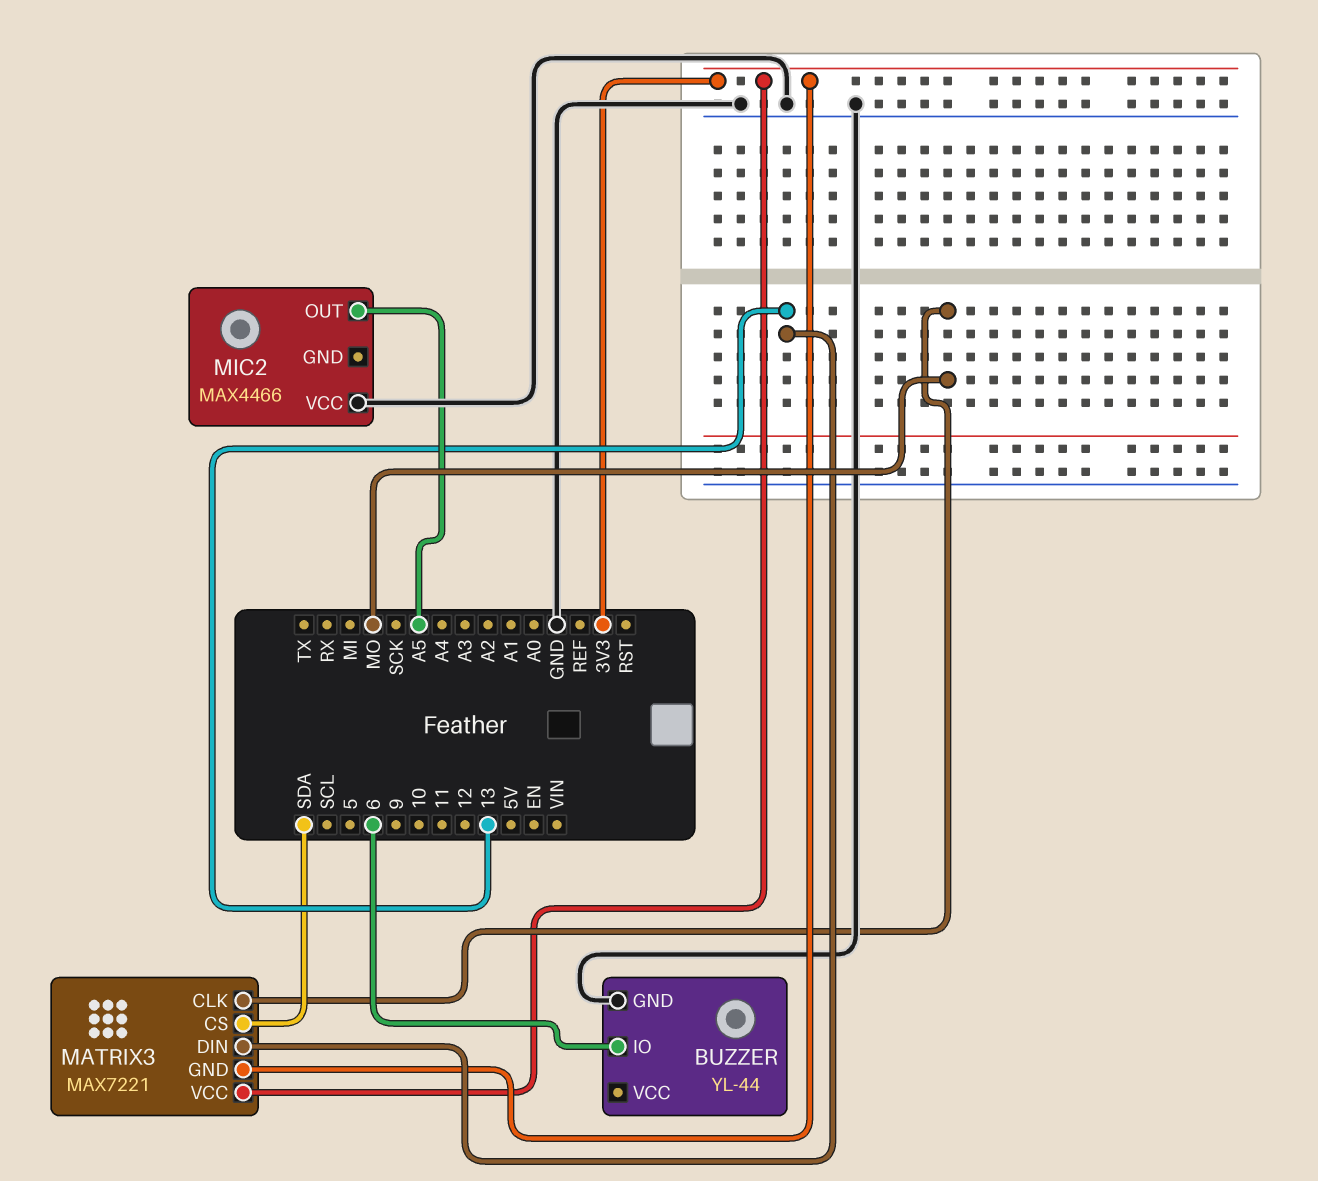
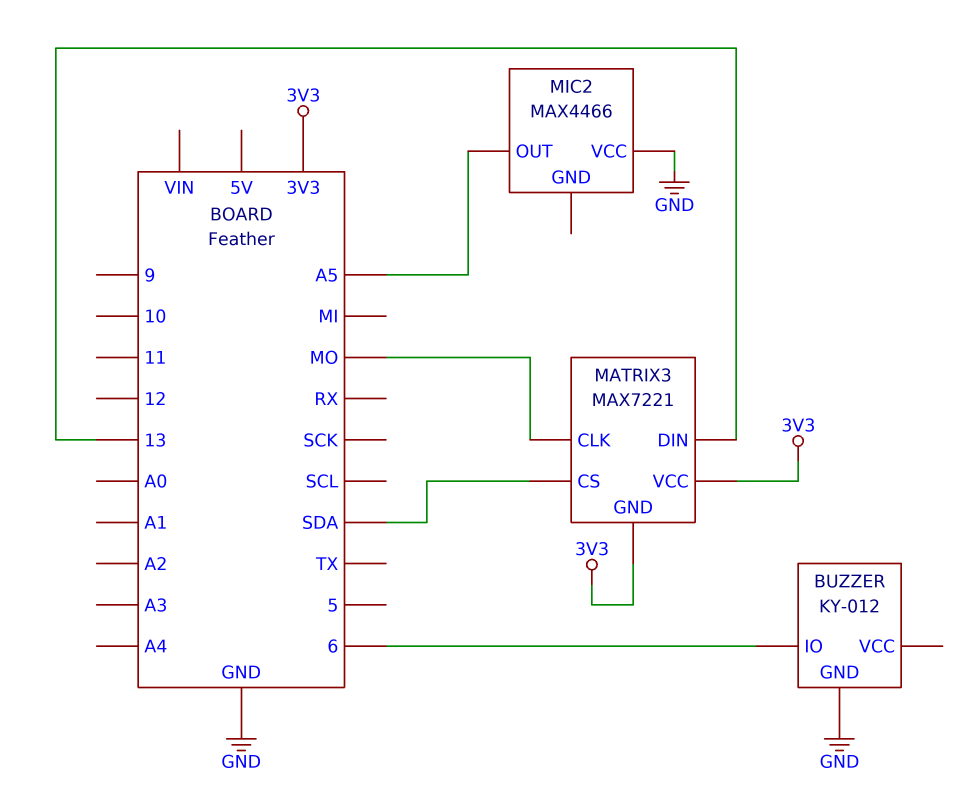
BUZZER: YL-44 -> KY-012

